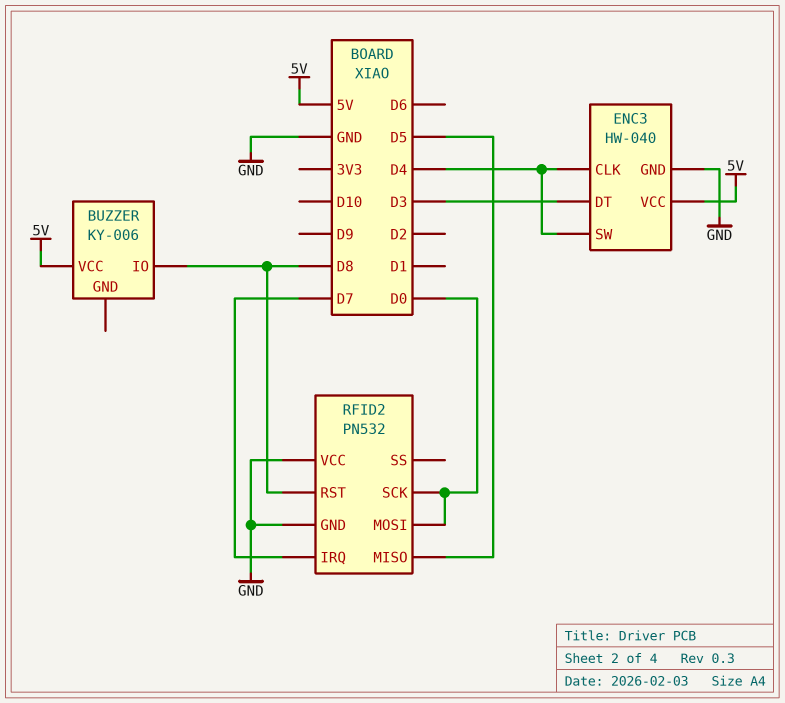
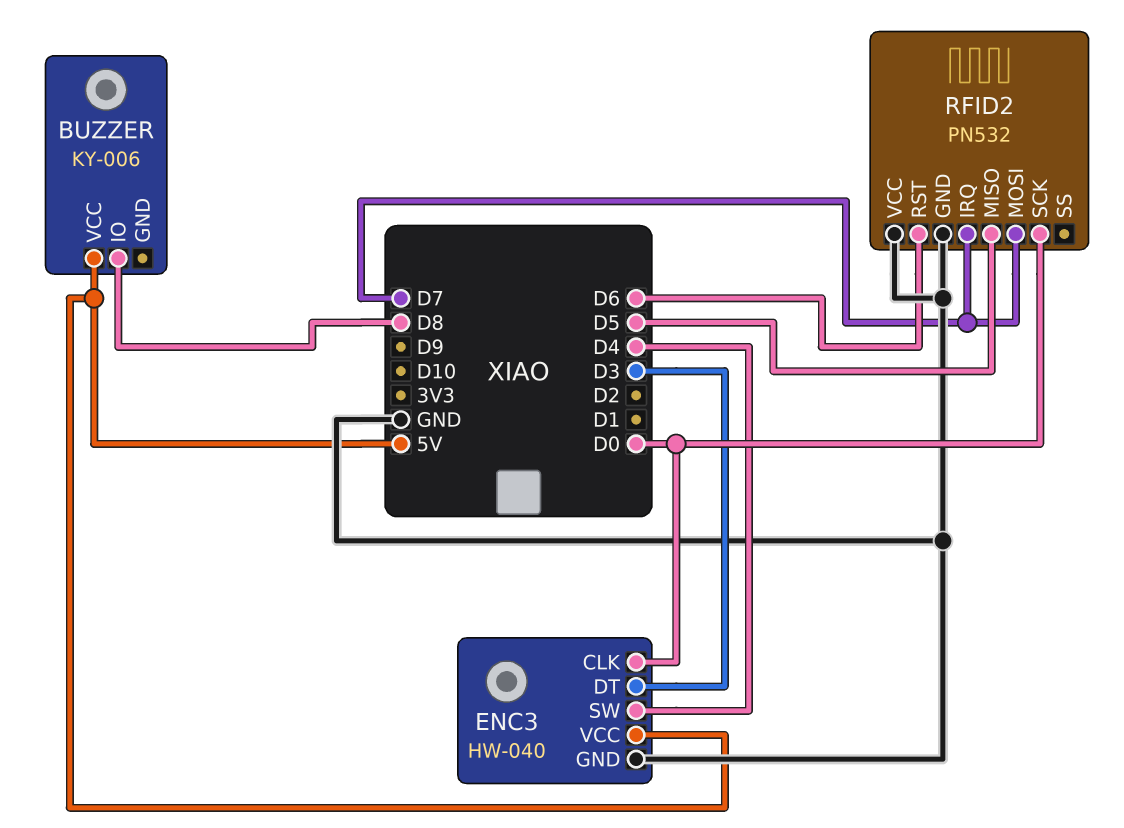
ENC3 pin CLK: D4 -> D0
RFID2 pin MOSI: D0 -> D7
RFID2 pin RST: D8 -> D6

